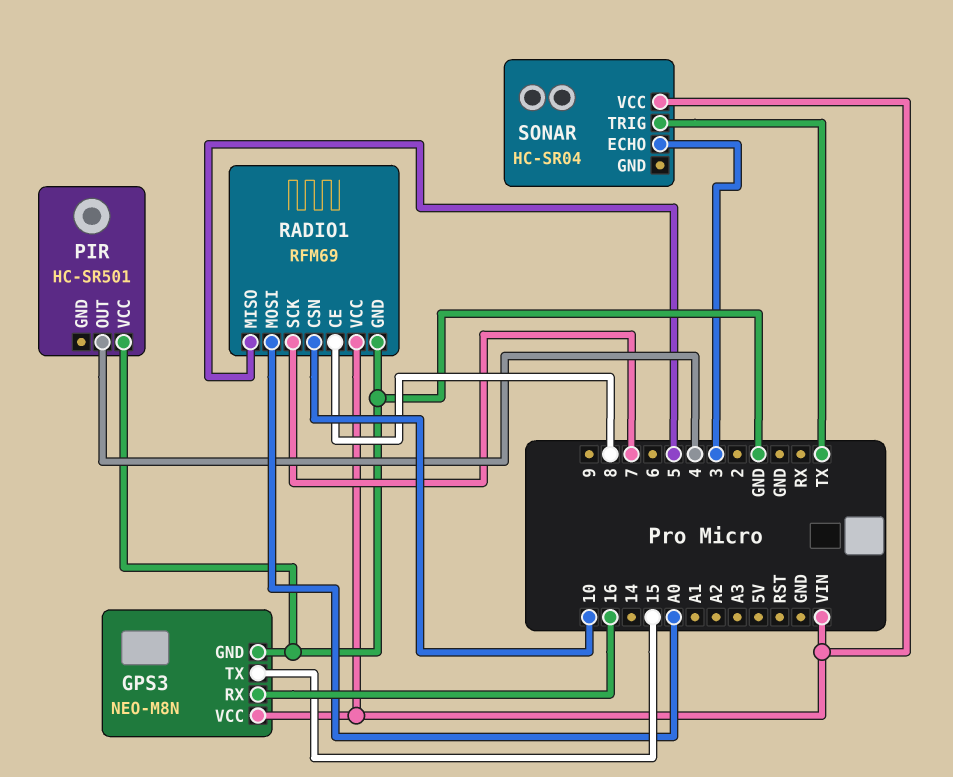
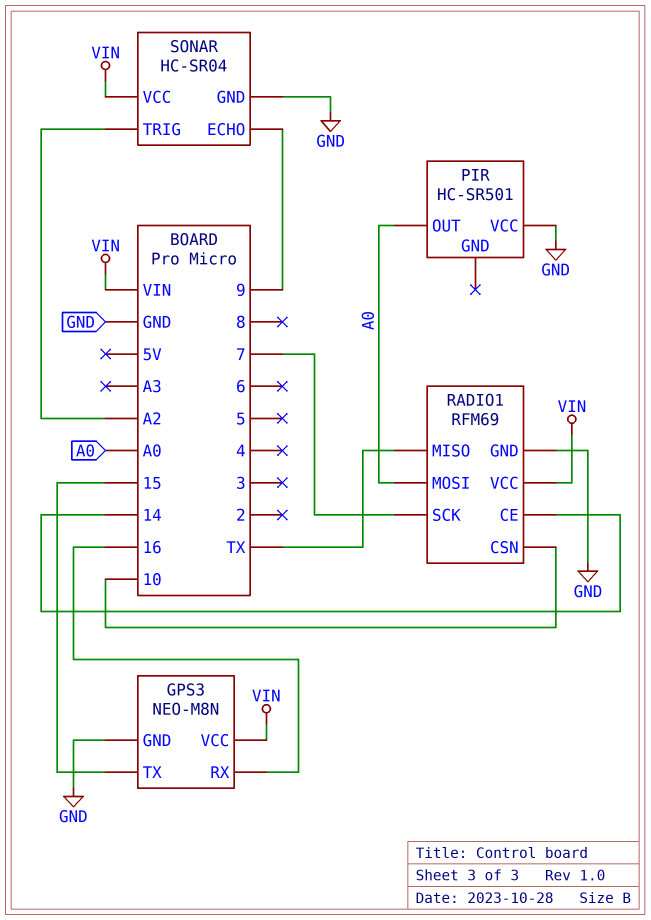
PIR pin OUT: 4 -> A0
RADIO1 pin CE: 8 -> 14
RADIO1 pin MISO: 5 -> TX
SONAR pin ECHO: 3 -> 9
SONAR pin GND: none -> GND
SONAR pin TRIG: TX -> A2

